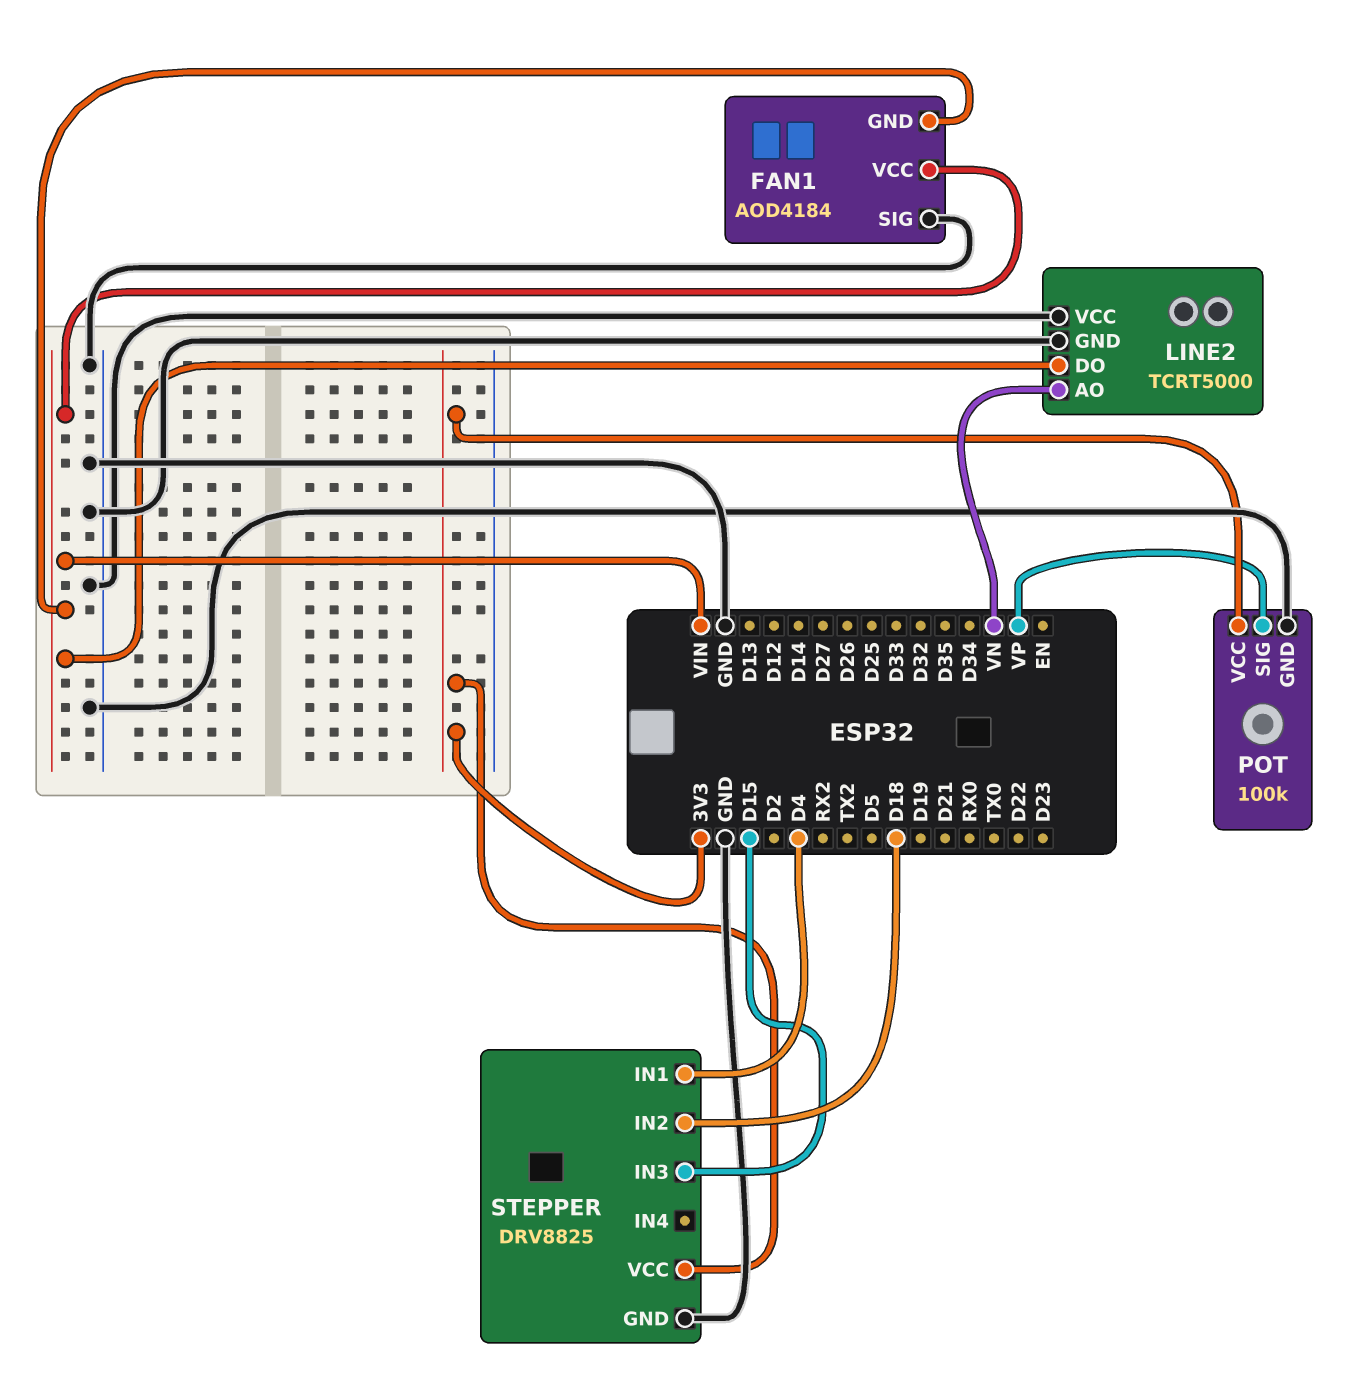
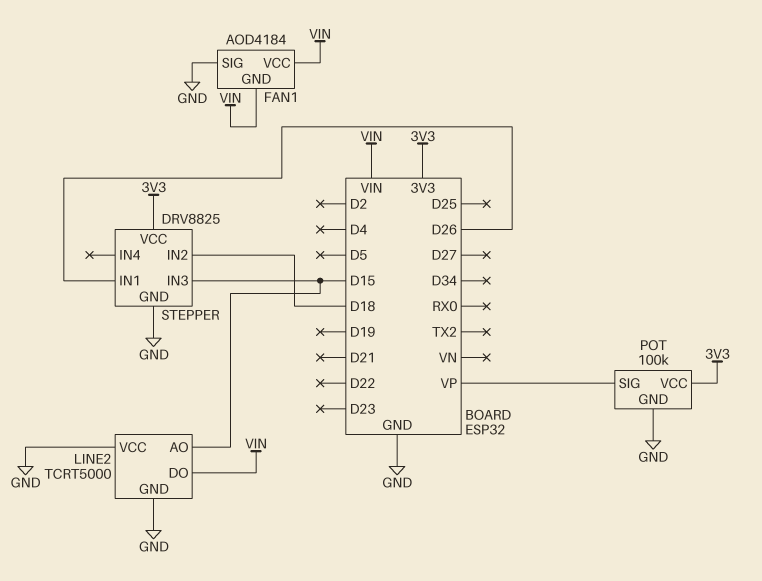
LINE2 pin AO: VN -> D15
STEPPER pin IN1: D4 -> D26

